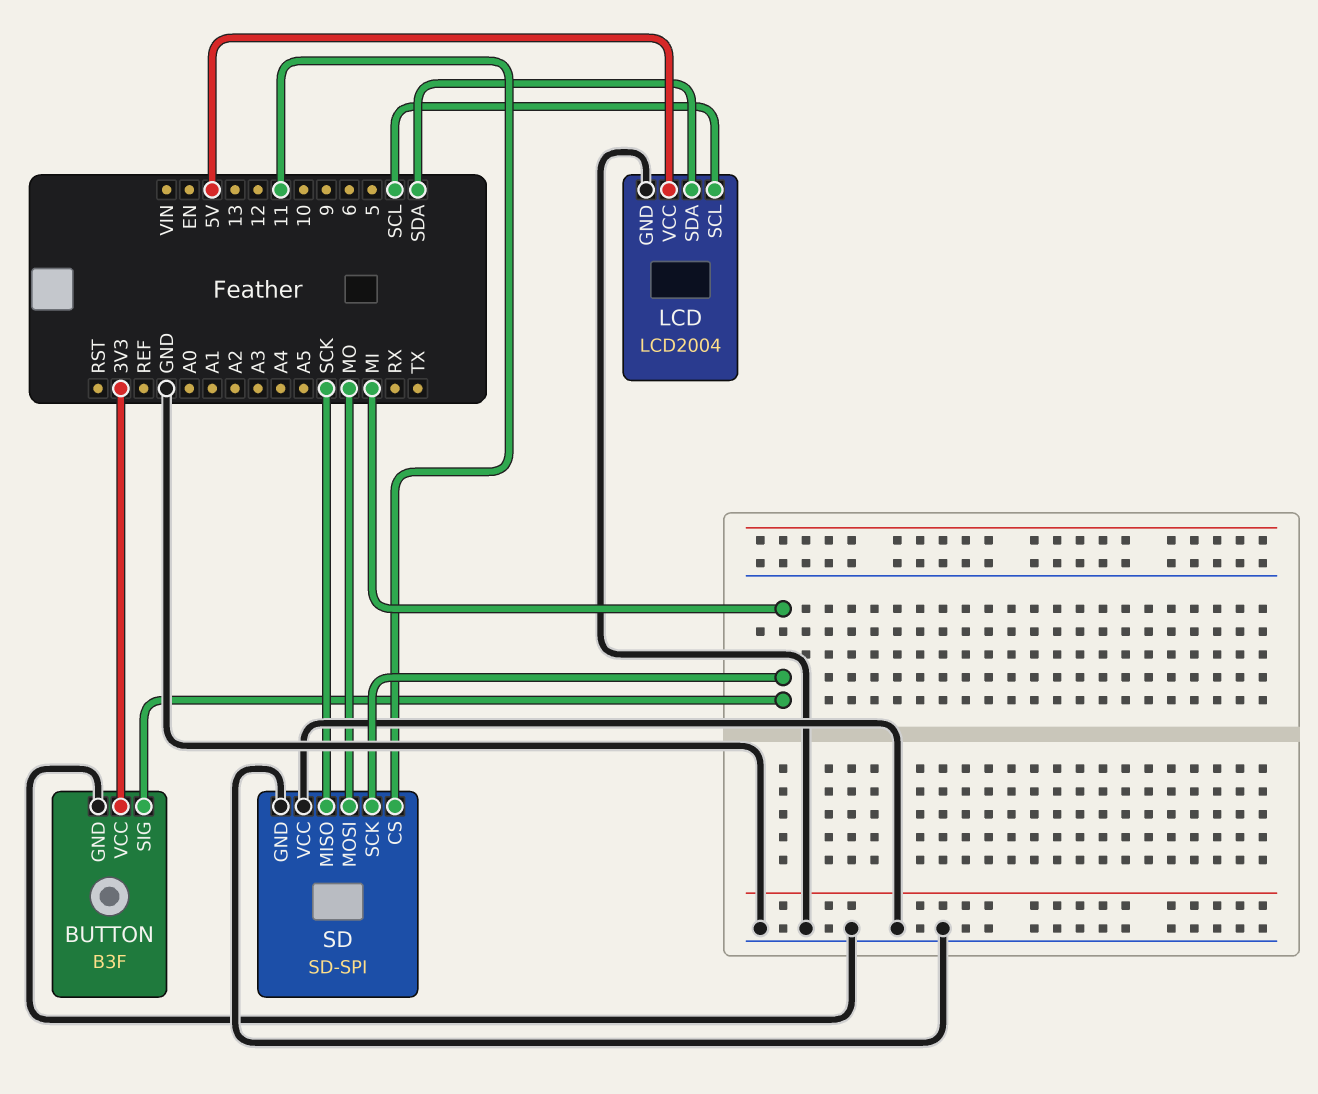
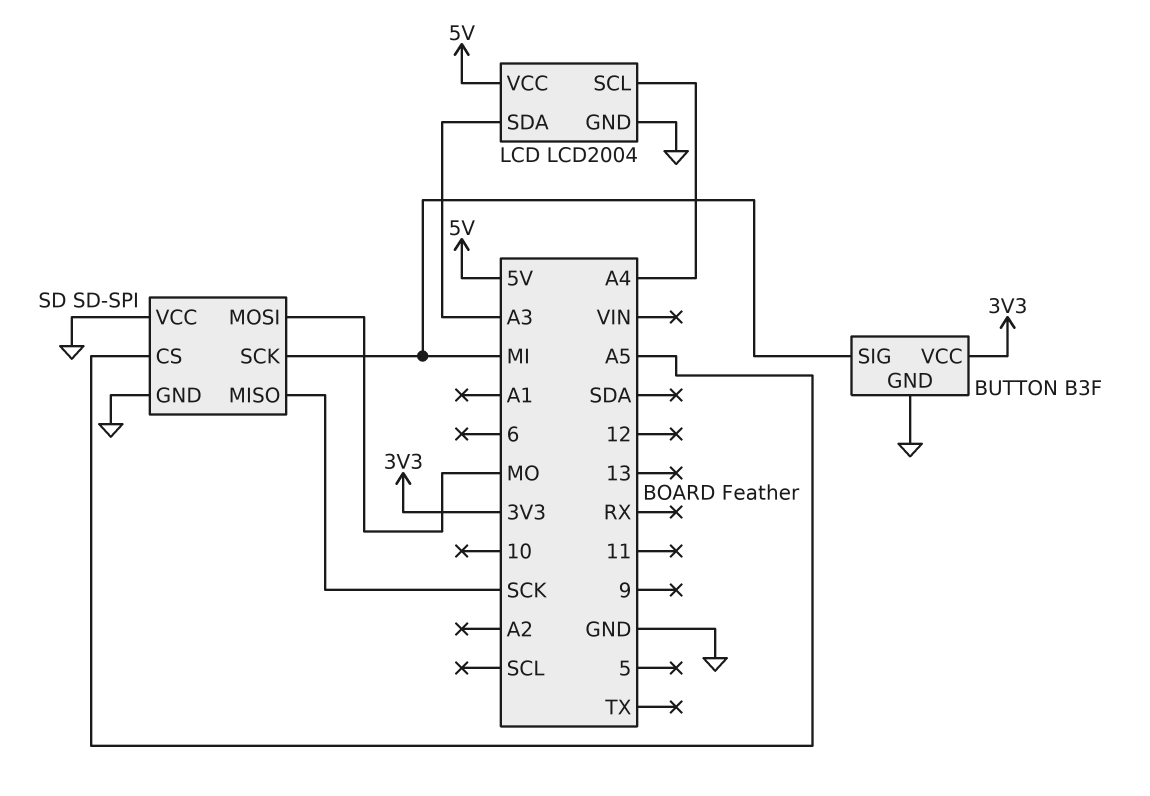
LCD pin SCL: SCL -> A4
LCD pin SDA: SDA -> A3
SD pin CS: 11 -> A5

